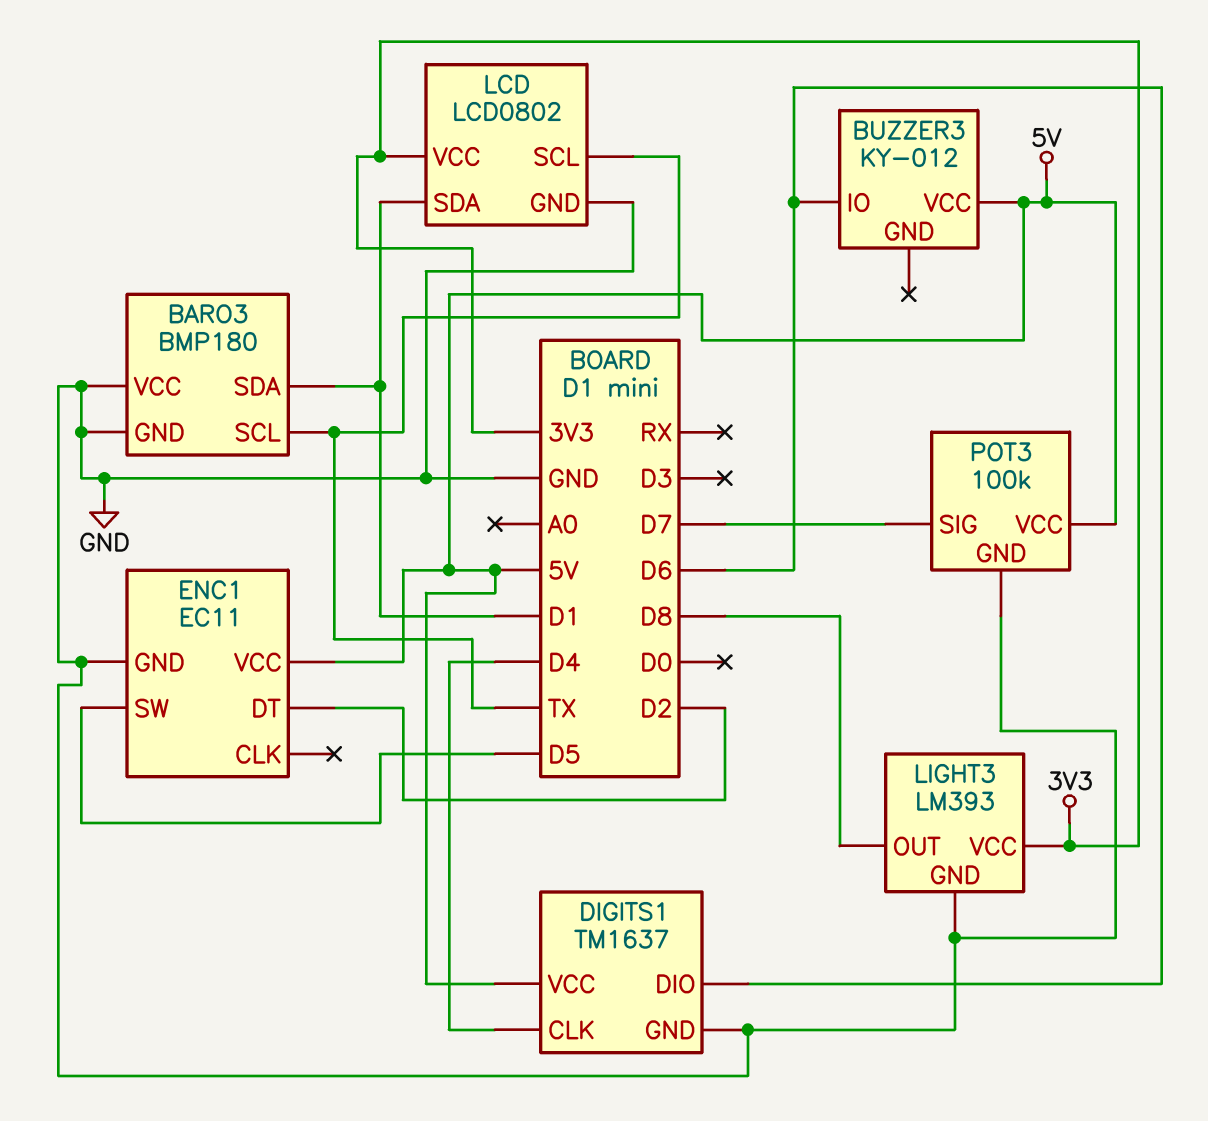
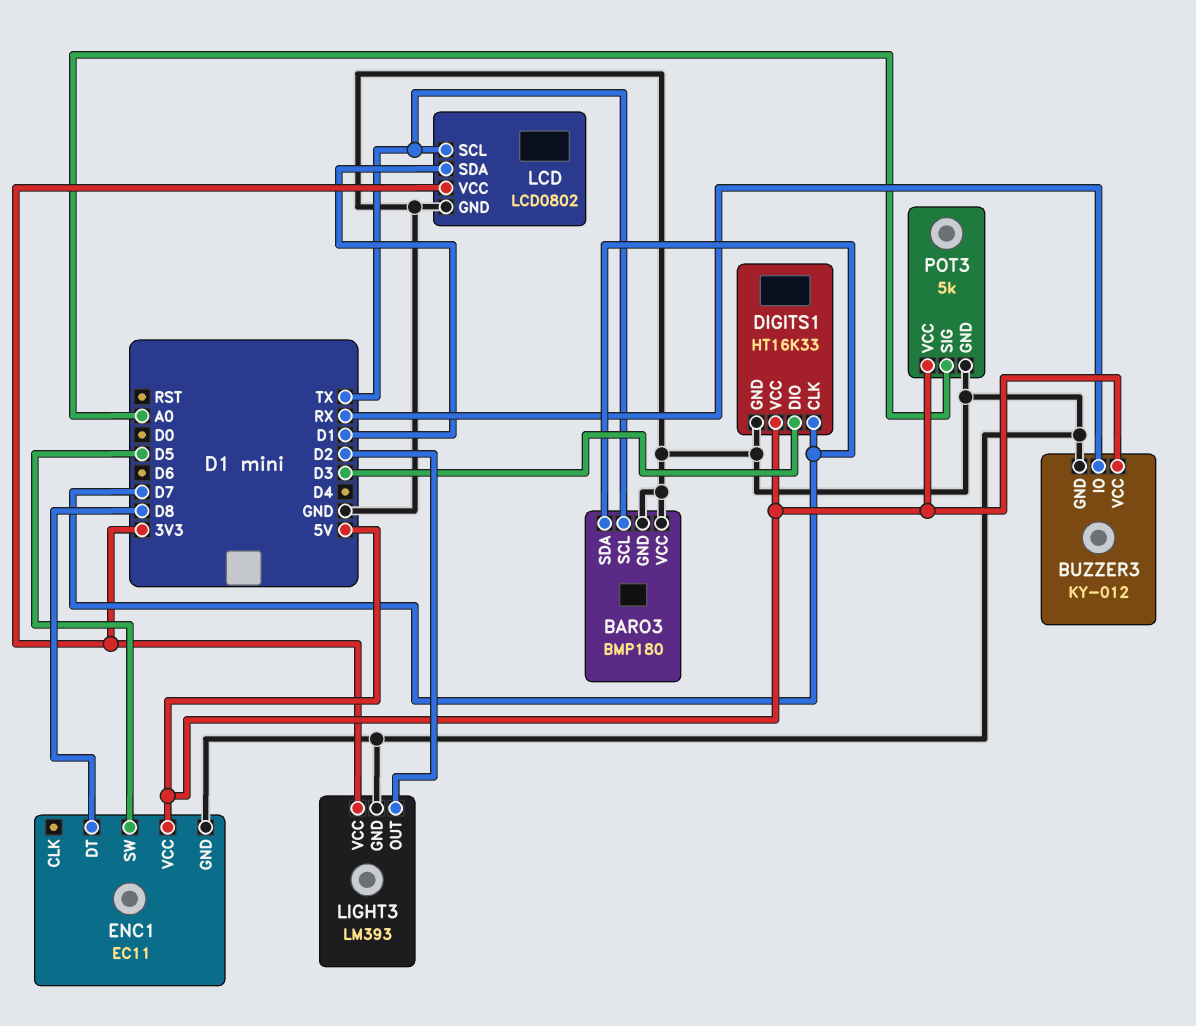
BARO3 pin SDA: D1 -> D7
BUZZER3 pin GND: none -> GND
BUZZER3 pin IO: D6 -> RX
DIGITS1: TM1637 -> HT16K33
DIGITS1 pin CLK: D4 -> D7
DIGITS1 pin DIO: D6 -> D3
ENC1 pin DT: D2 -> D8
LIGHT3 pin OUT: D8 -> D2
POT3: 100k -> 5k
POT3 pin SIG: D7 -> A0

